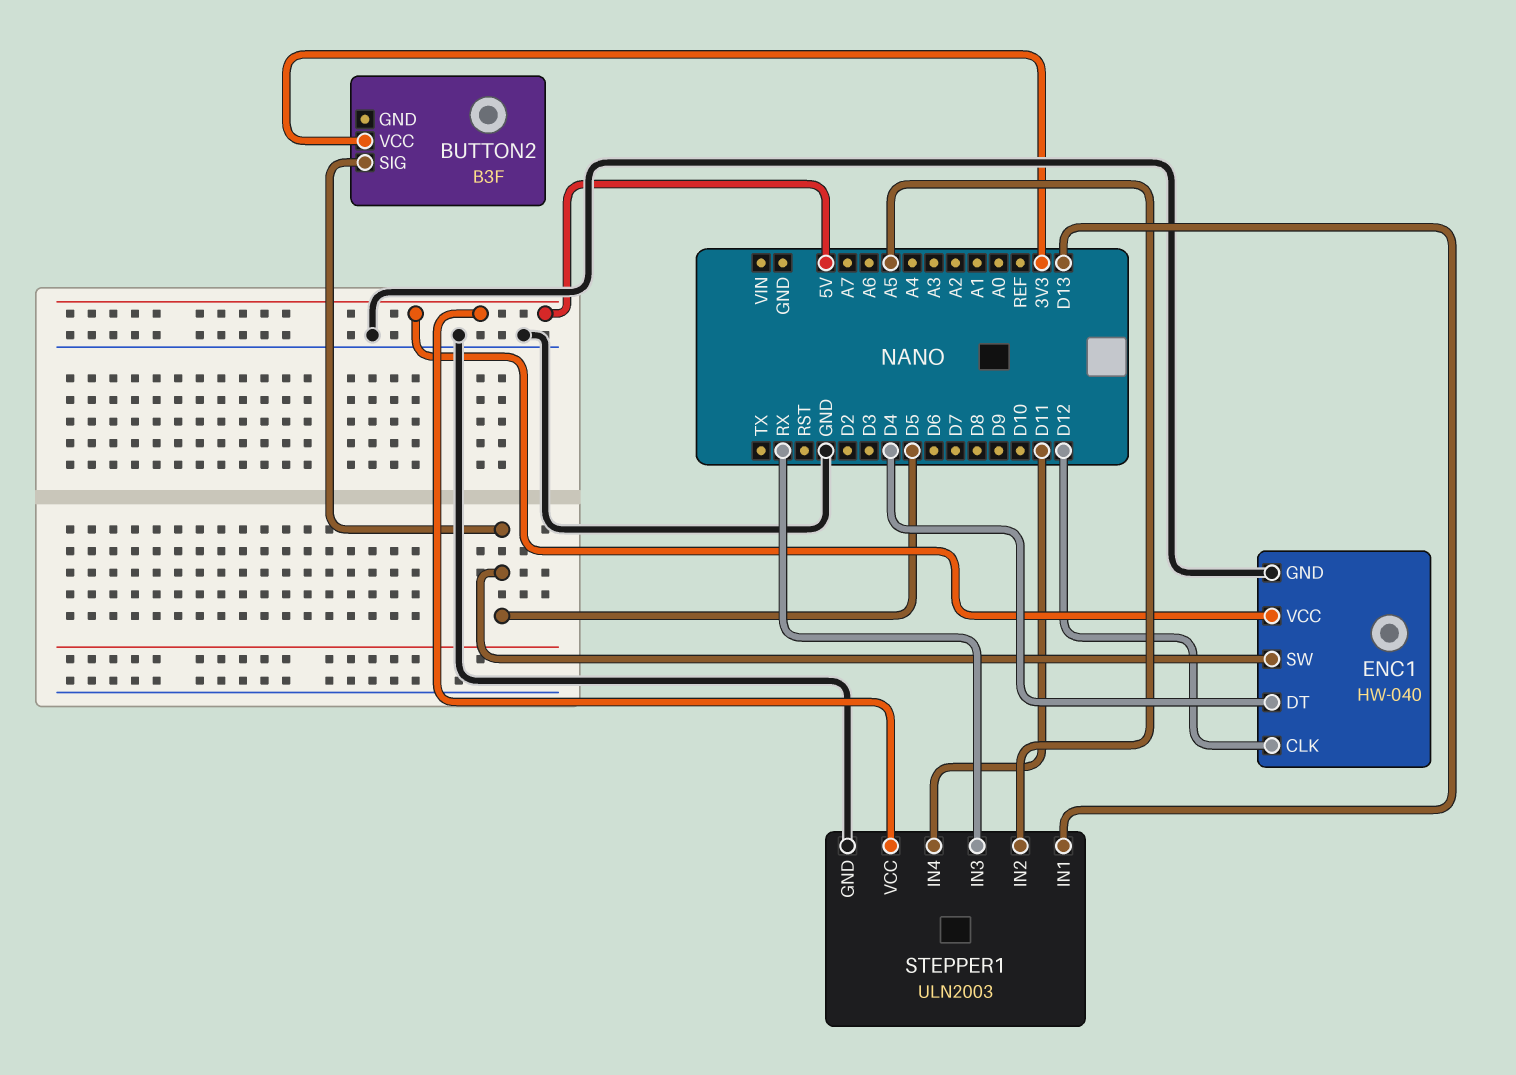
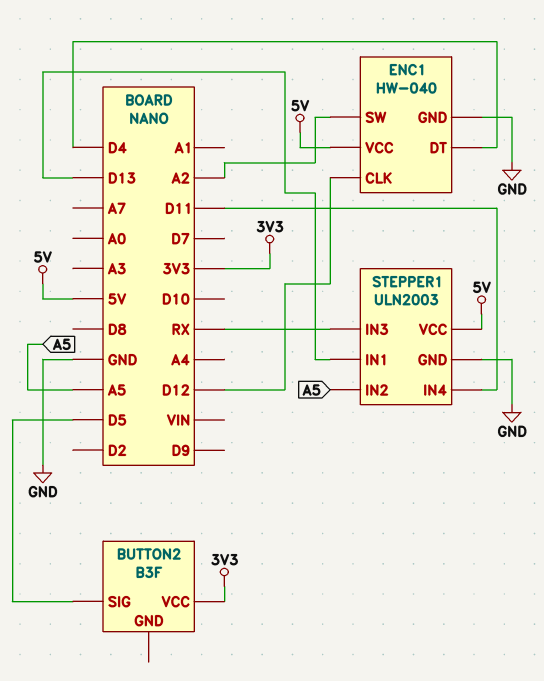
ENC1 pin SW: D5 -> A2

